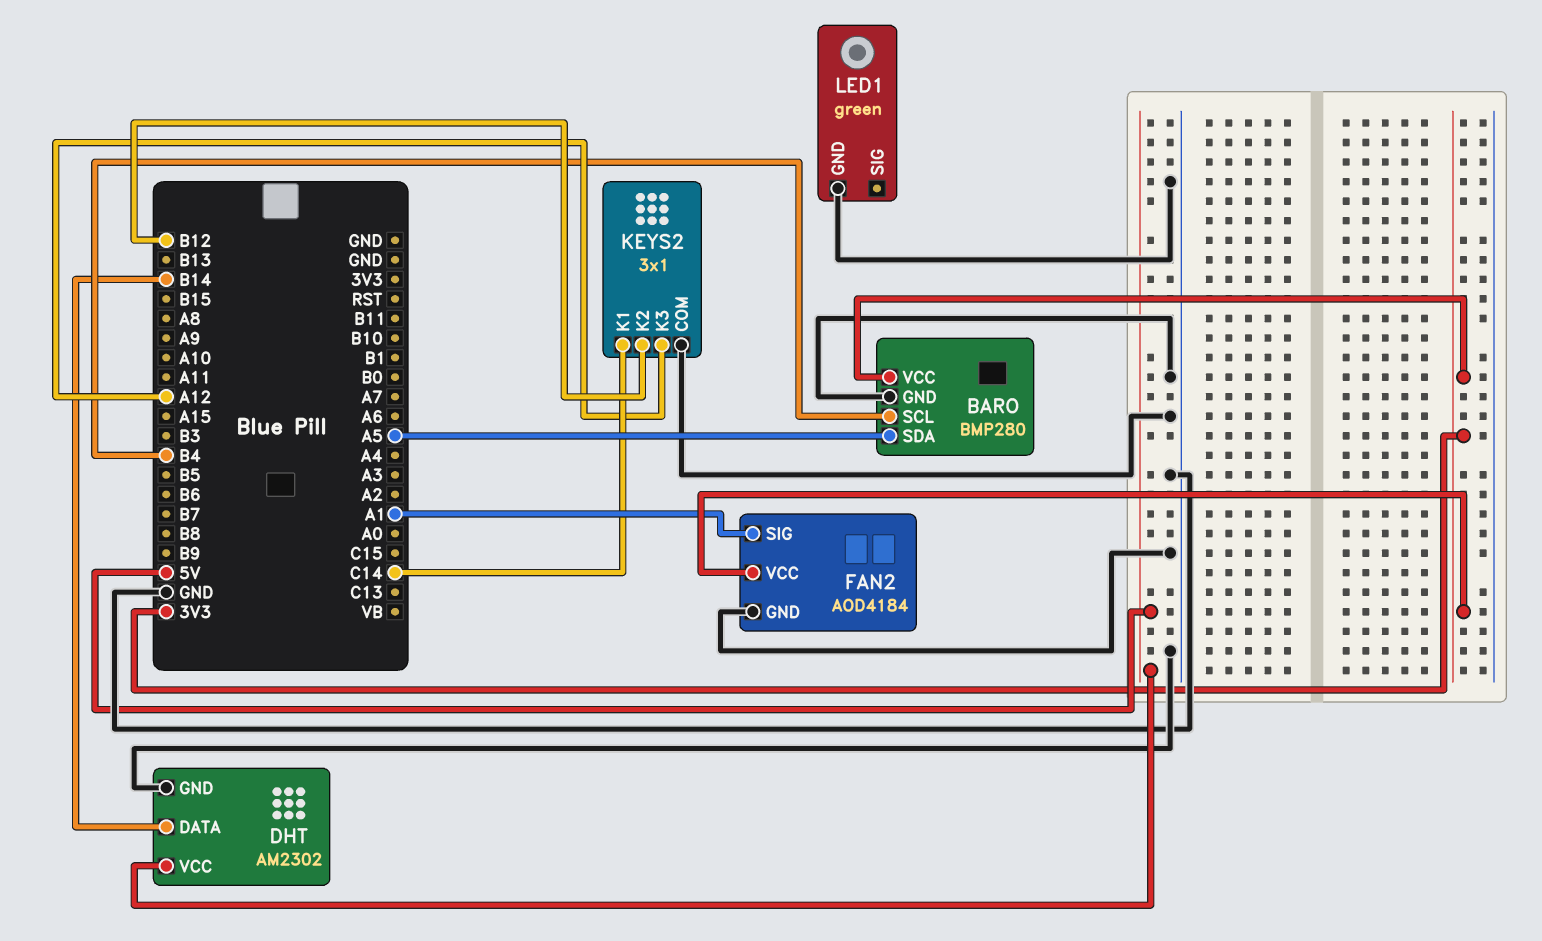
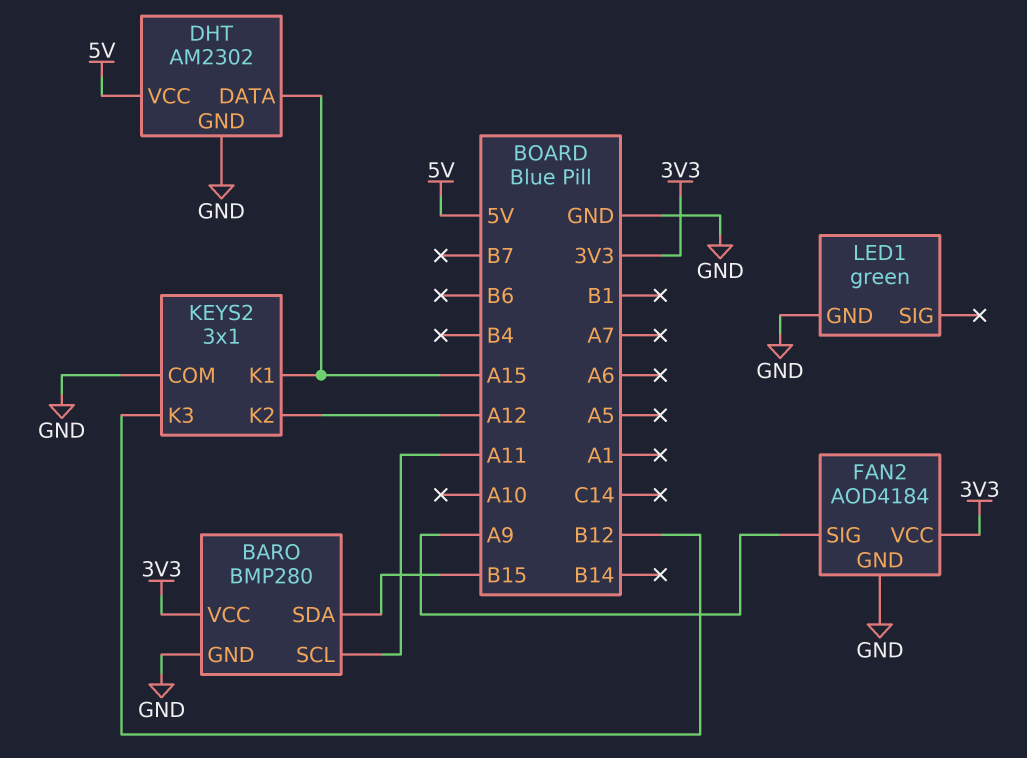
BARO pin SCL: B4 -> A11
BARO pin SDA: A5 -> B15
DHT pin DATA: B14 -> A15
FAN2 pin SIG: A1 -> A9
KEYS2 pin K1: C14 -> A15
KEYS2 pin K2: B12 -> A12
KEYS2 pin K3: A12 -> B12

